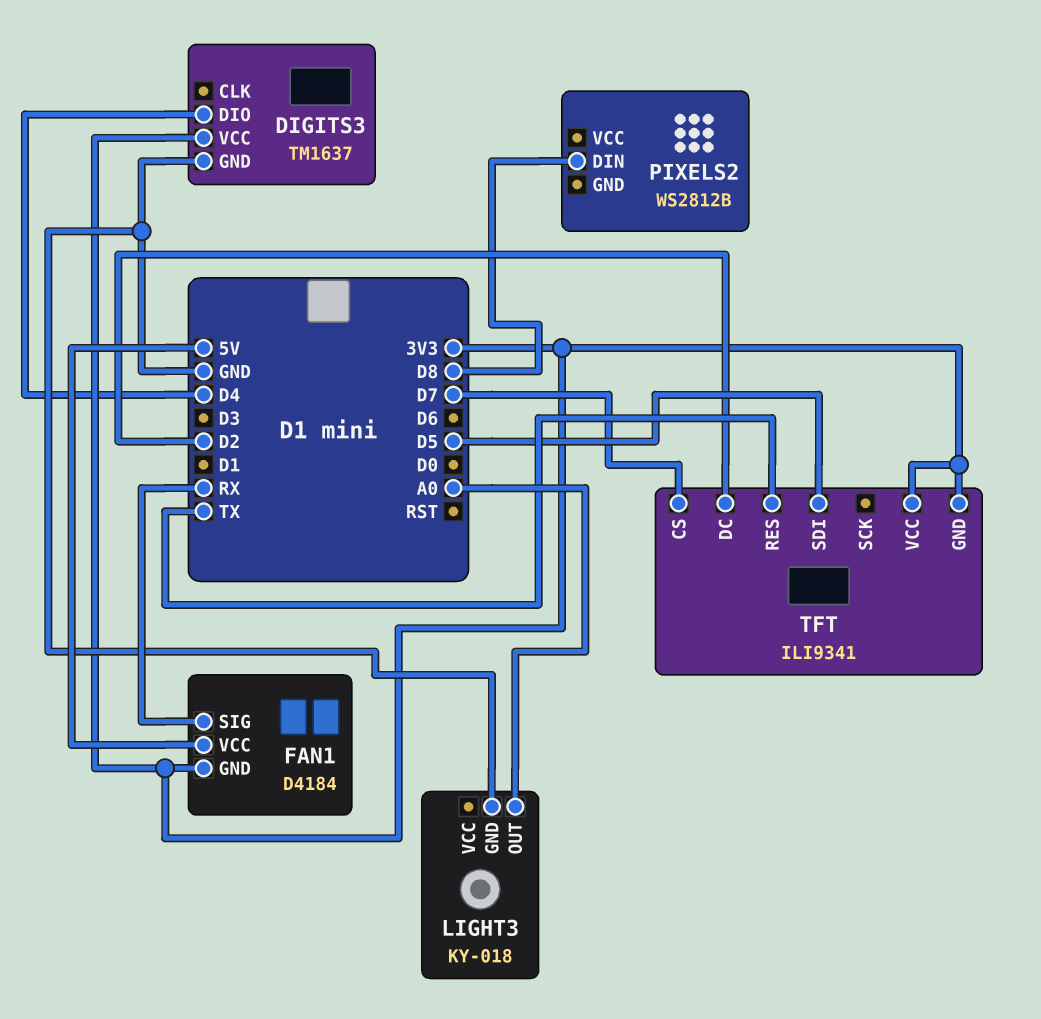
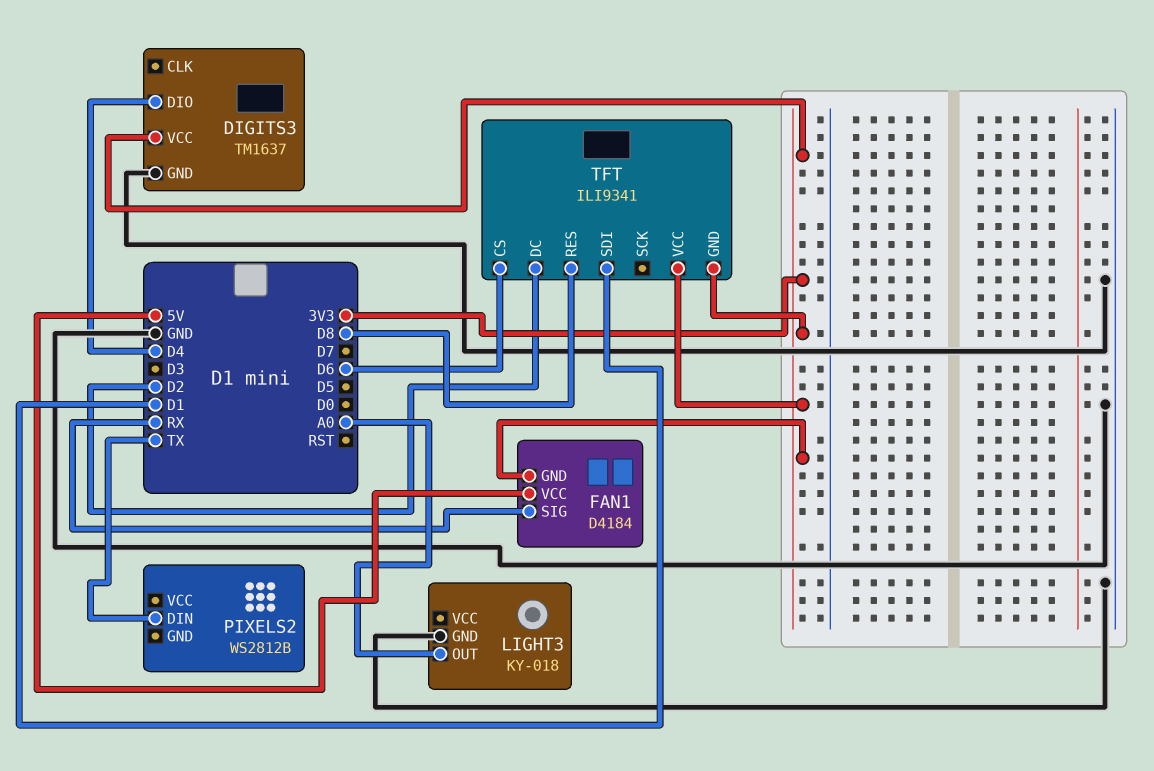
PIXELS2 pin DIN: D8 -> TX
TFT pin CS: D7 -> D6
TFT pin RES: TX -> D8
TFT pin SDI: D5 -> D1

